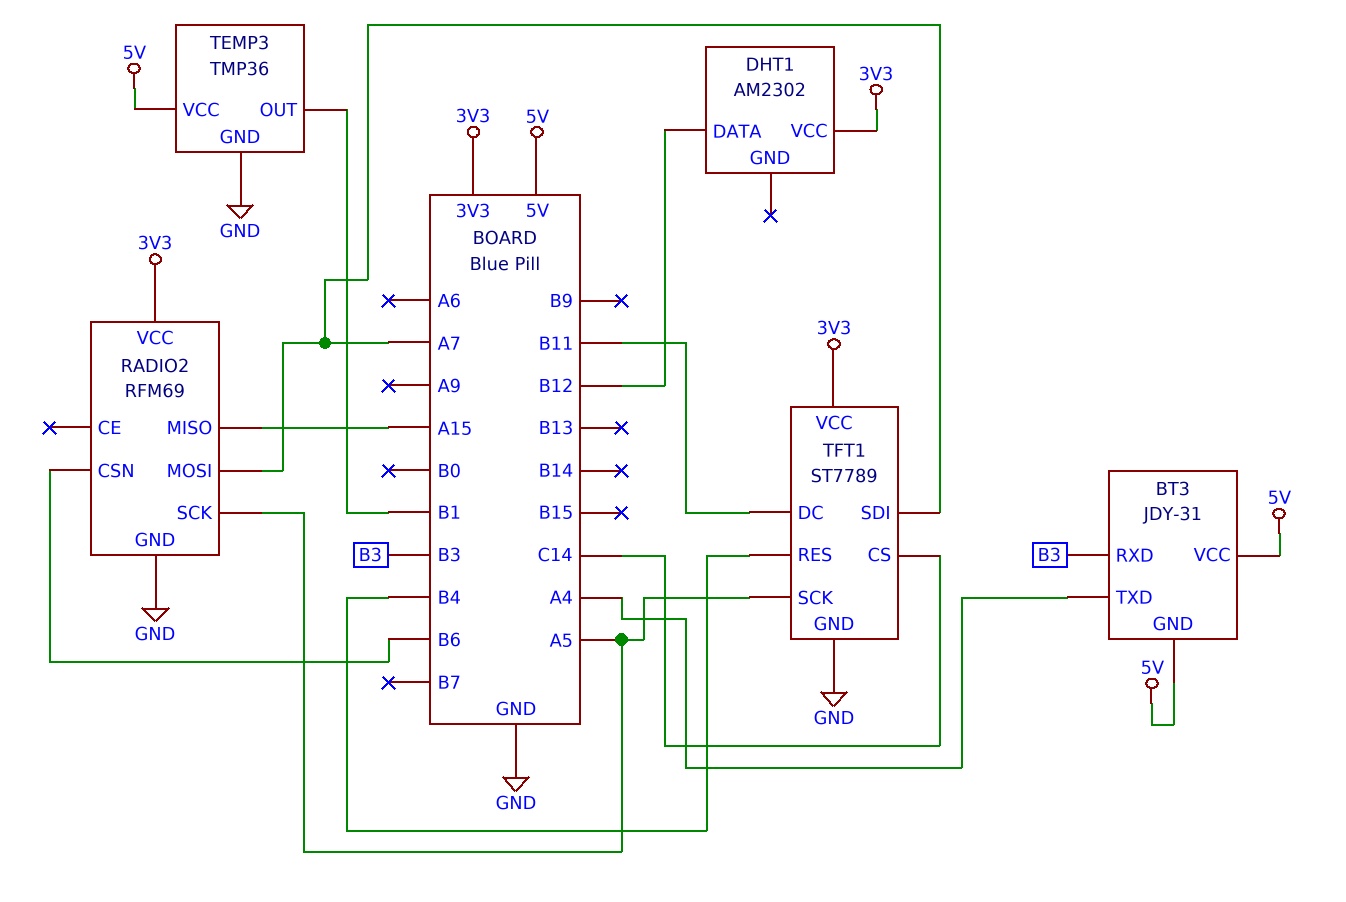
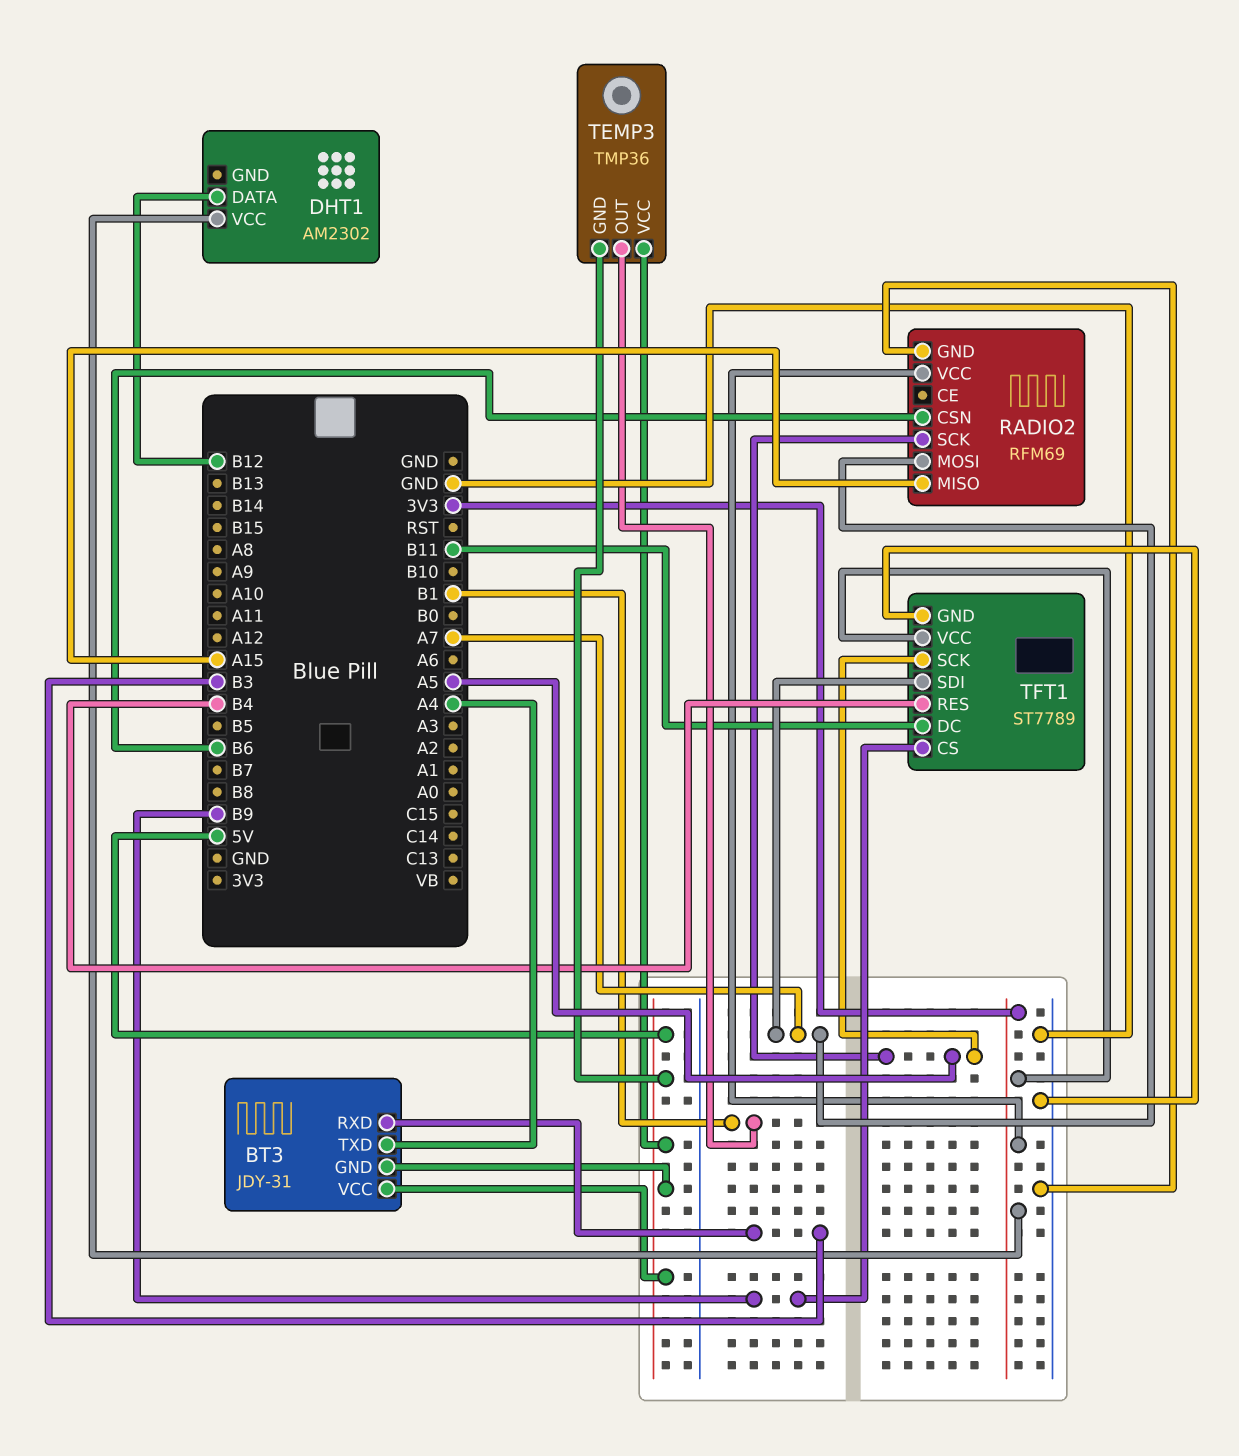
TEMP3 pin GND: GND -> 5V
TFT1 pin CS: C14 -> B9

